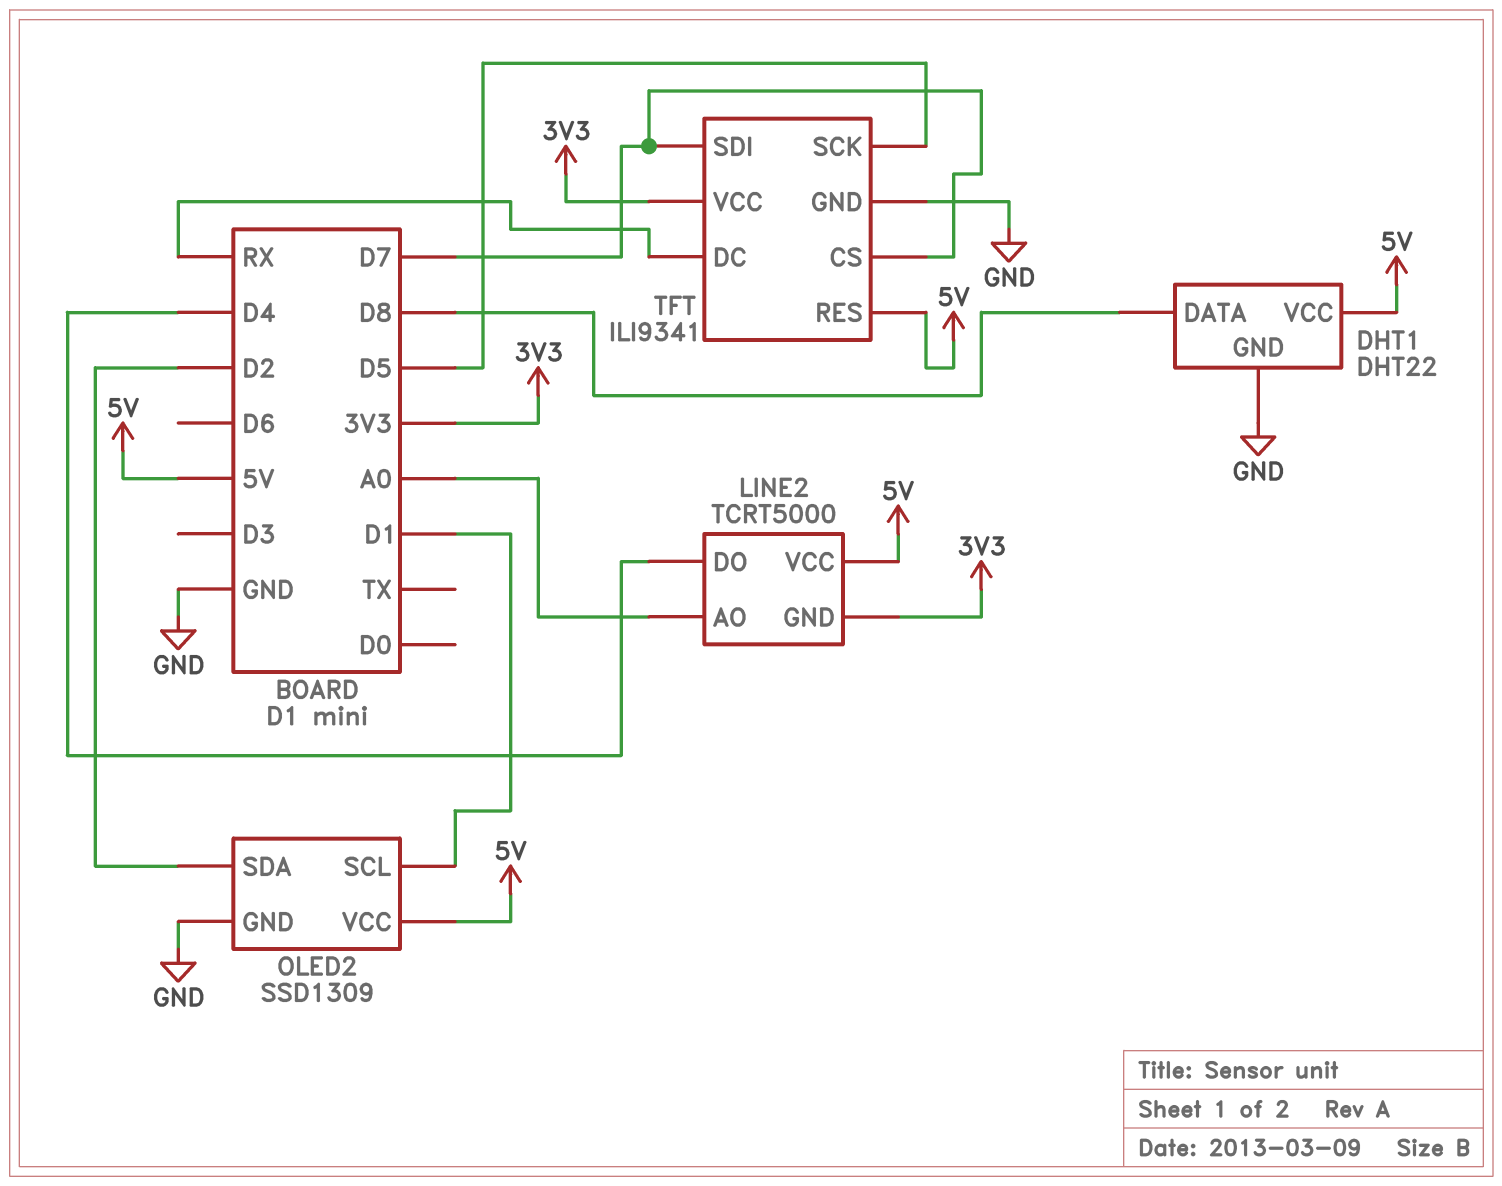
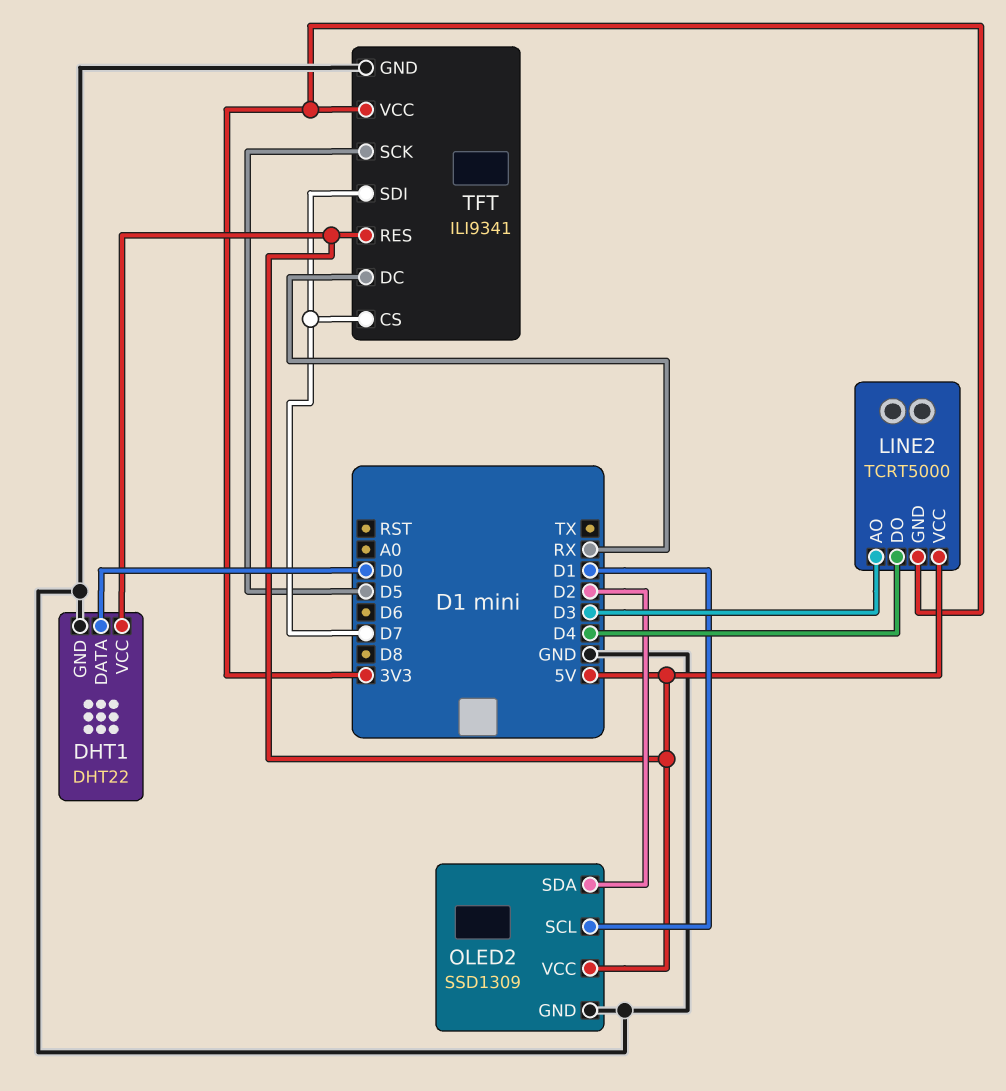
DHT1 pin DATA: D8 -> D0
LINE2 pin AO: A0 -> D3

